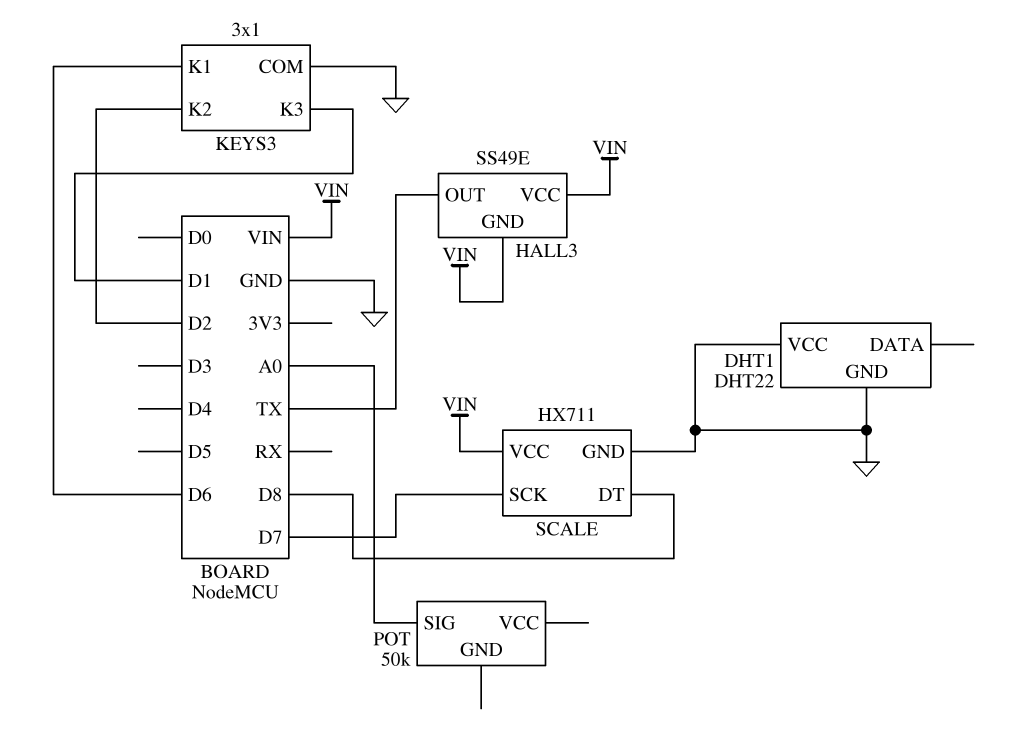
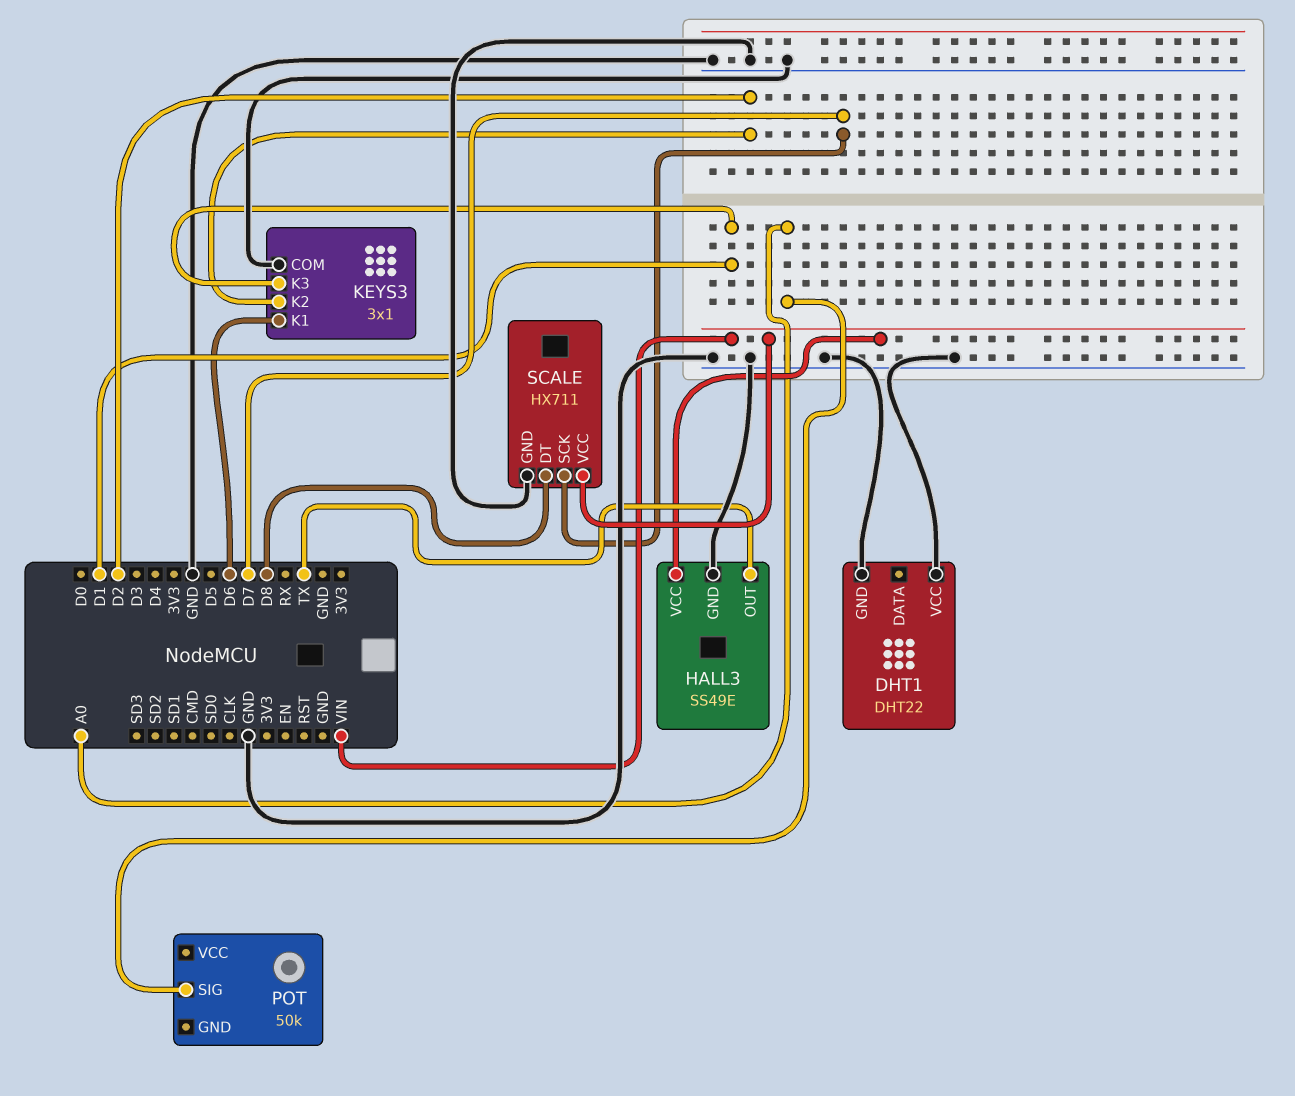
HALL3 pin GND: VIN -> GND

